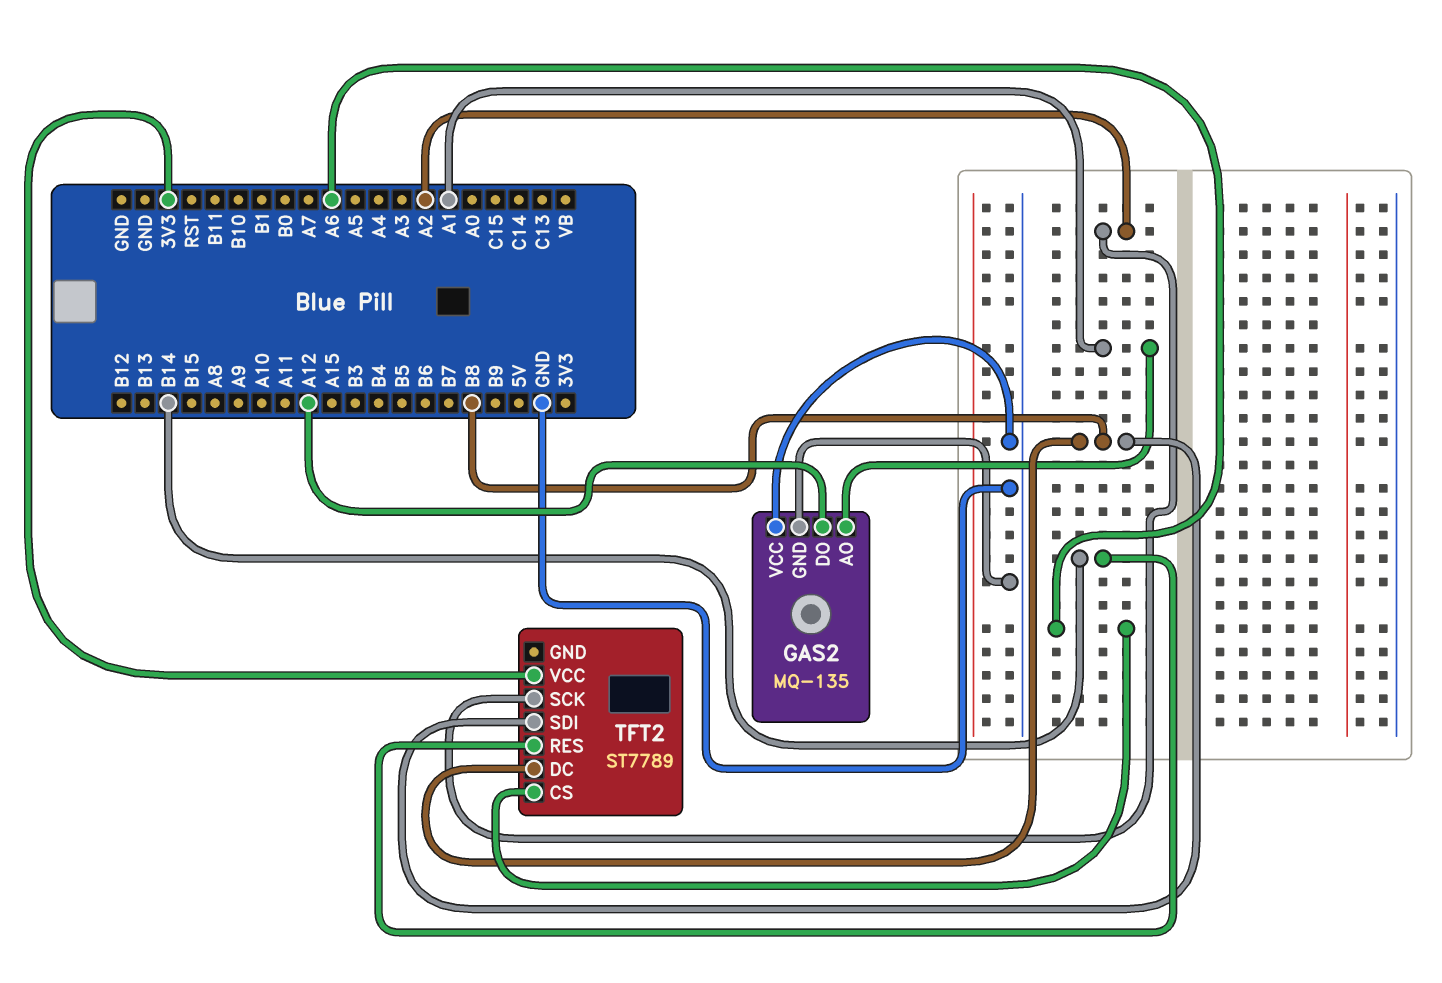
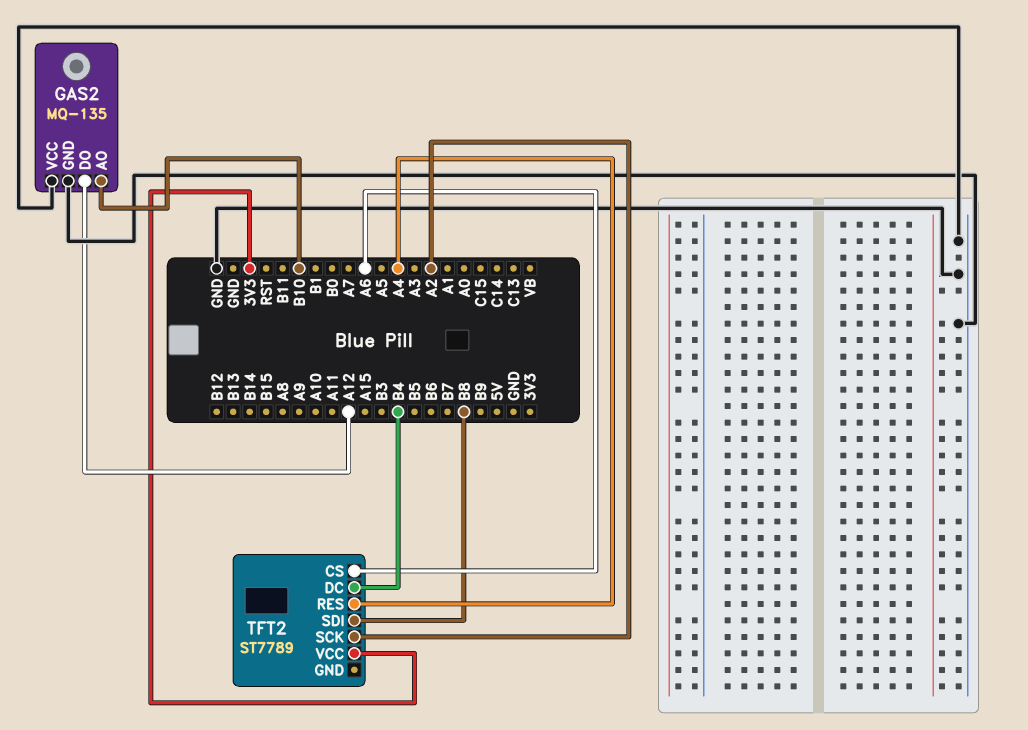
GAS2 pin AO: A1 -> B10
TFT2 pin DC: B8 -> B4
TFT2 pin RES: B14 -> A4

